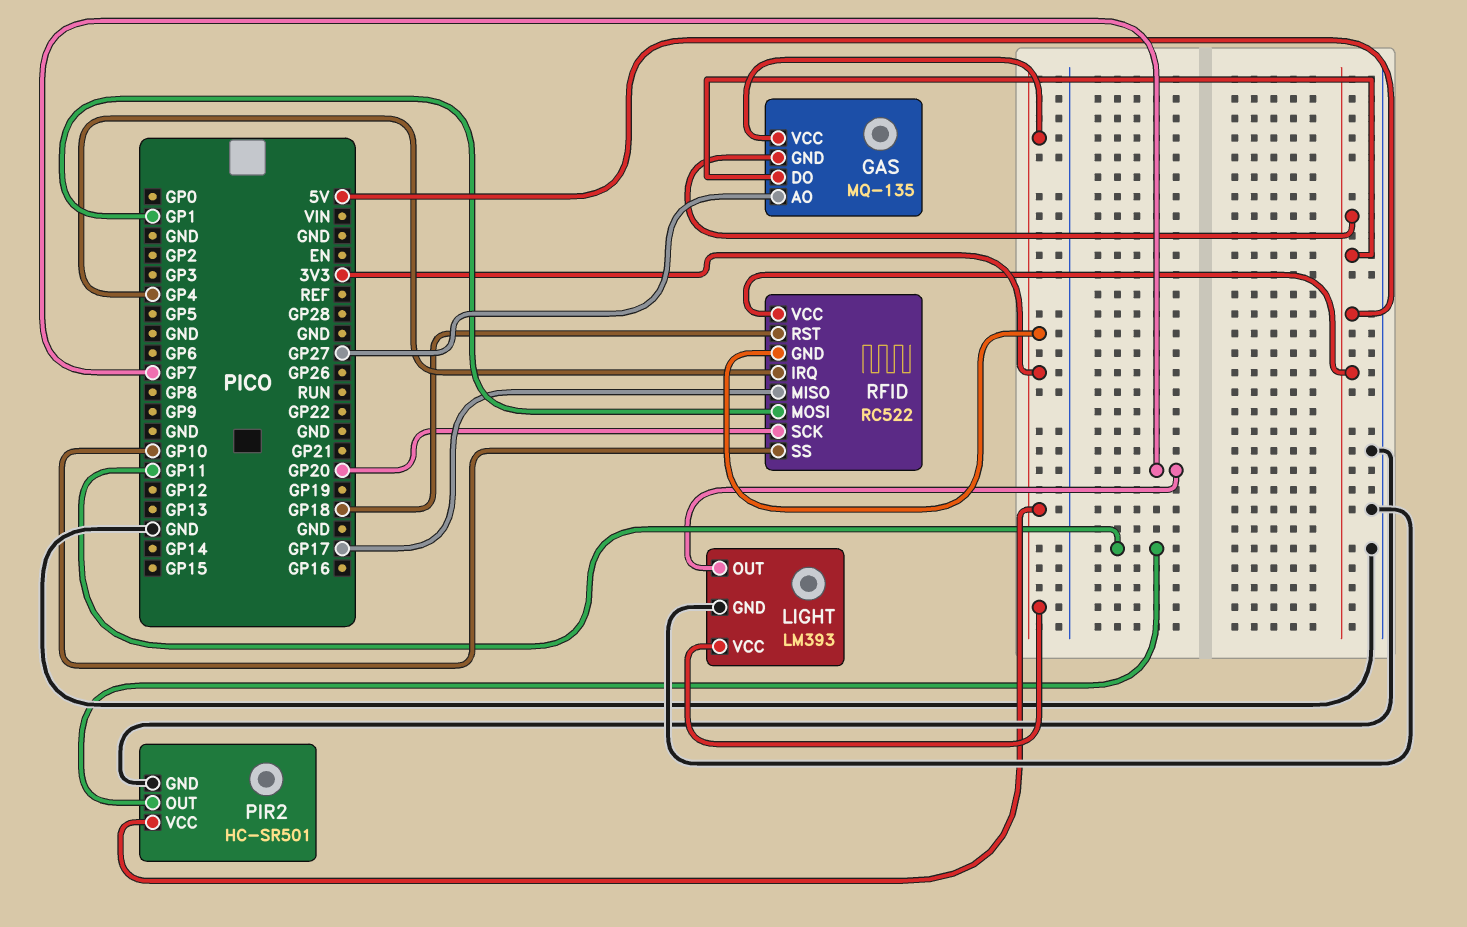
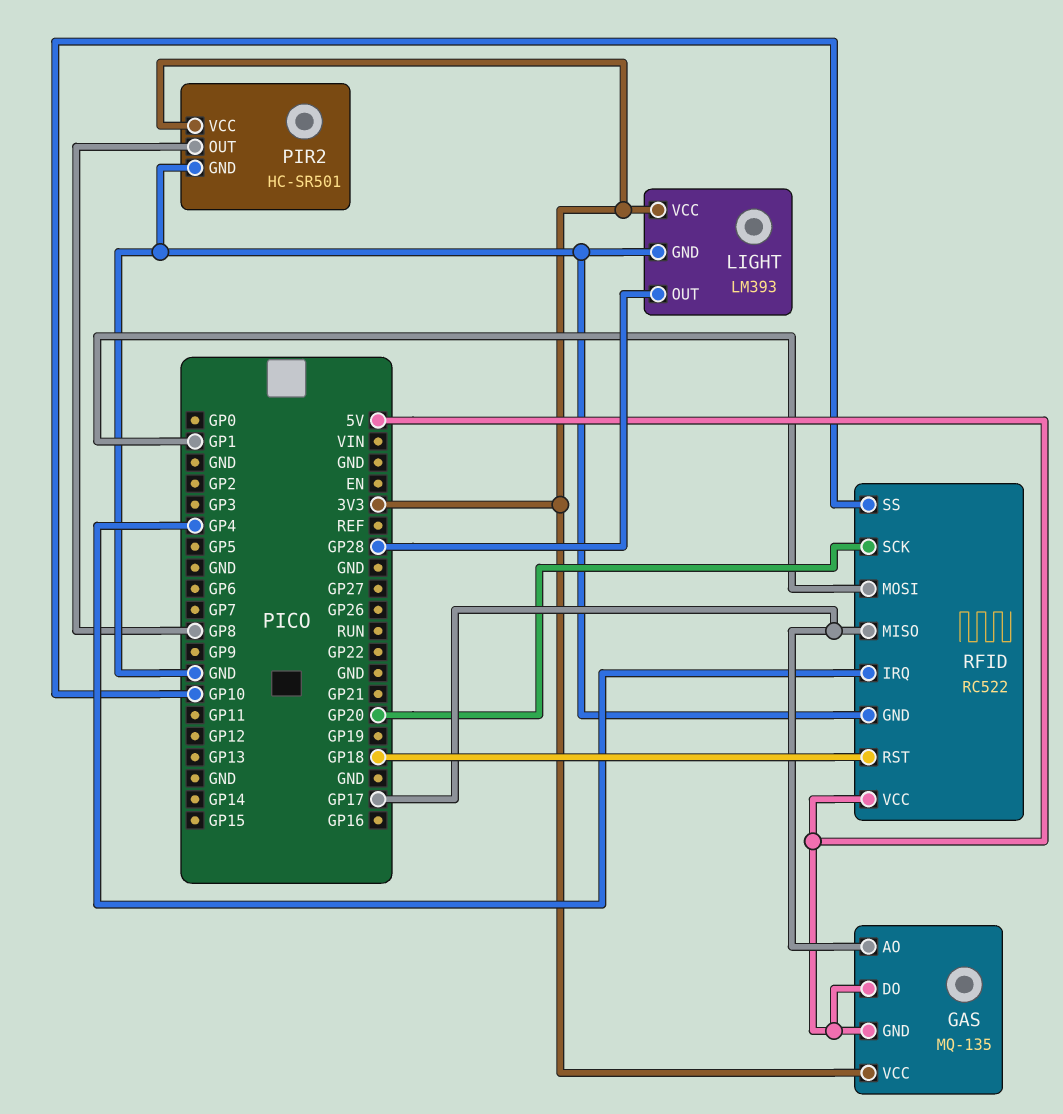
GAS pin AO: GP27 -> GP17
LIGHT pin OUT: GP7 -> GP28
PIR2 pin OUT: GP11 -> GP8
RFID pin GND: 3V3 -> GND

